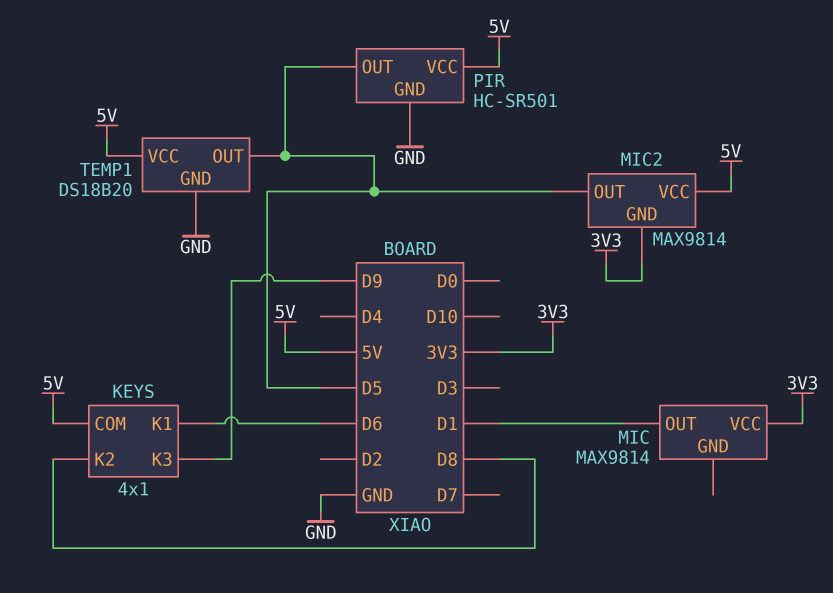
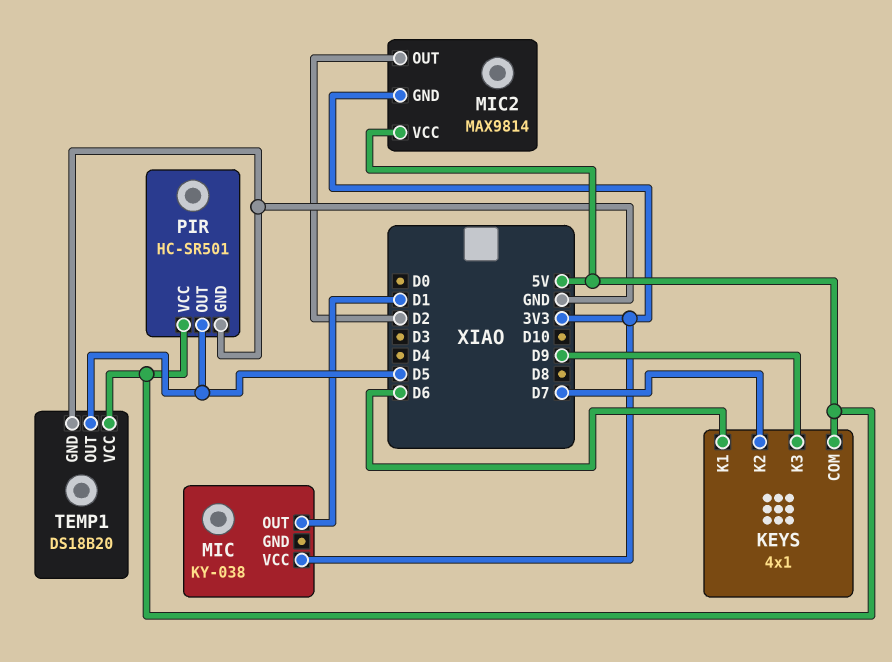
KEYS pin K2: D8 -> D7
MIC: MAX9814 -> KY-038
MIC2 pin OUT: D5 -> D2

